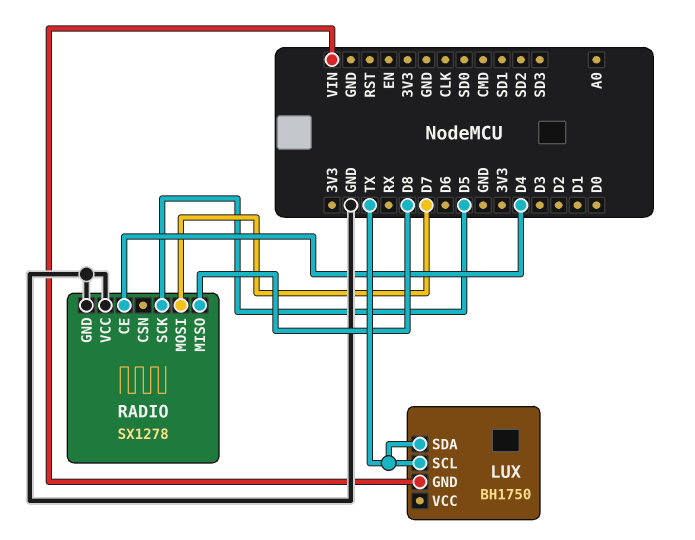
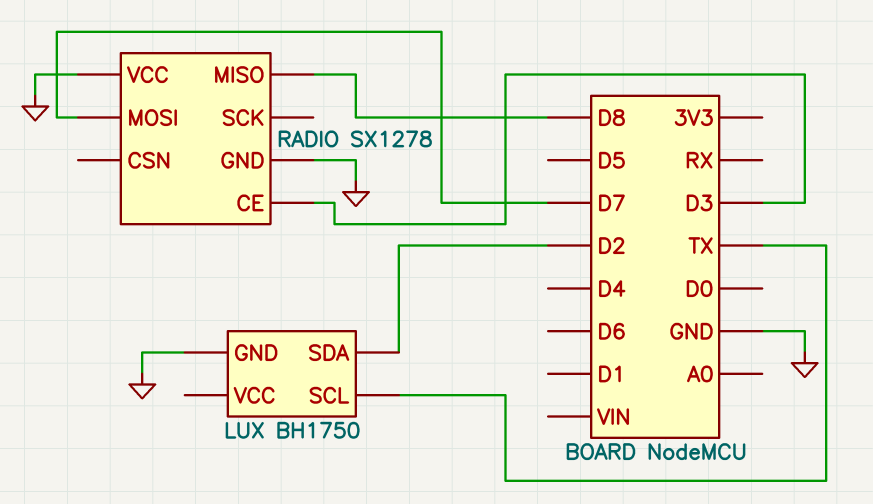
LUX pin GND: VIN -> GND
LUX pin SDA: TX -> D2
RADIO pin CE: D4 -> D3
RADIO pin SCK: D5 -> none

